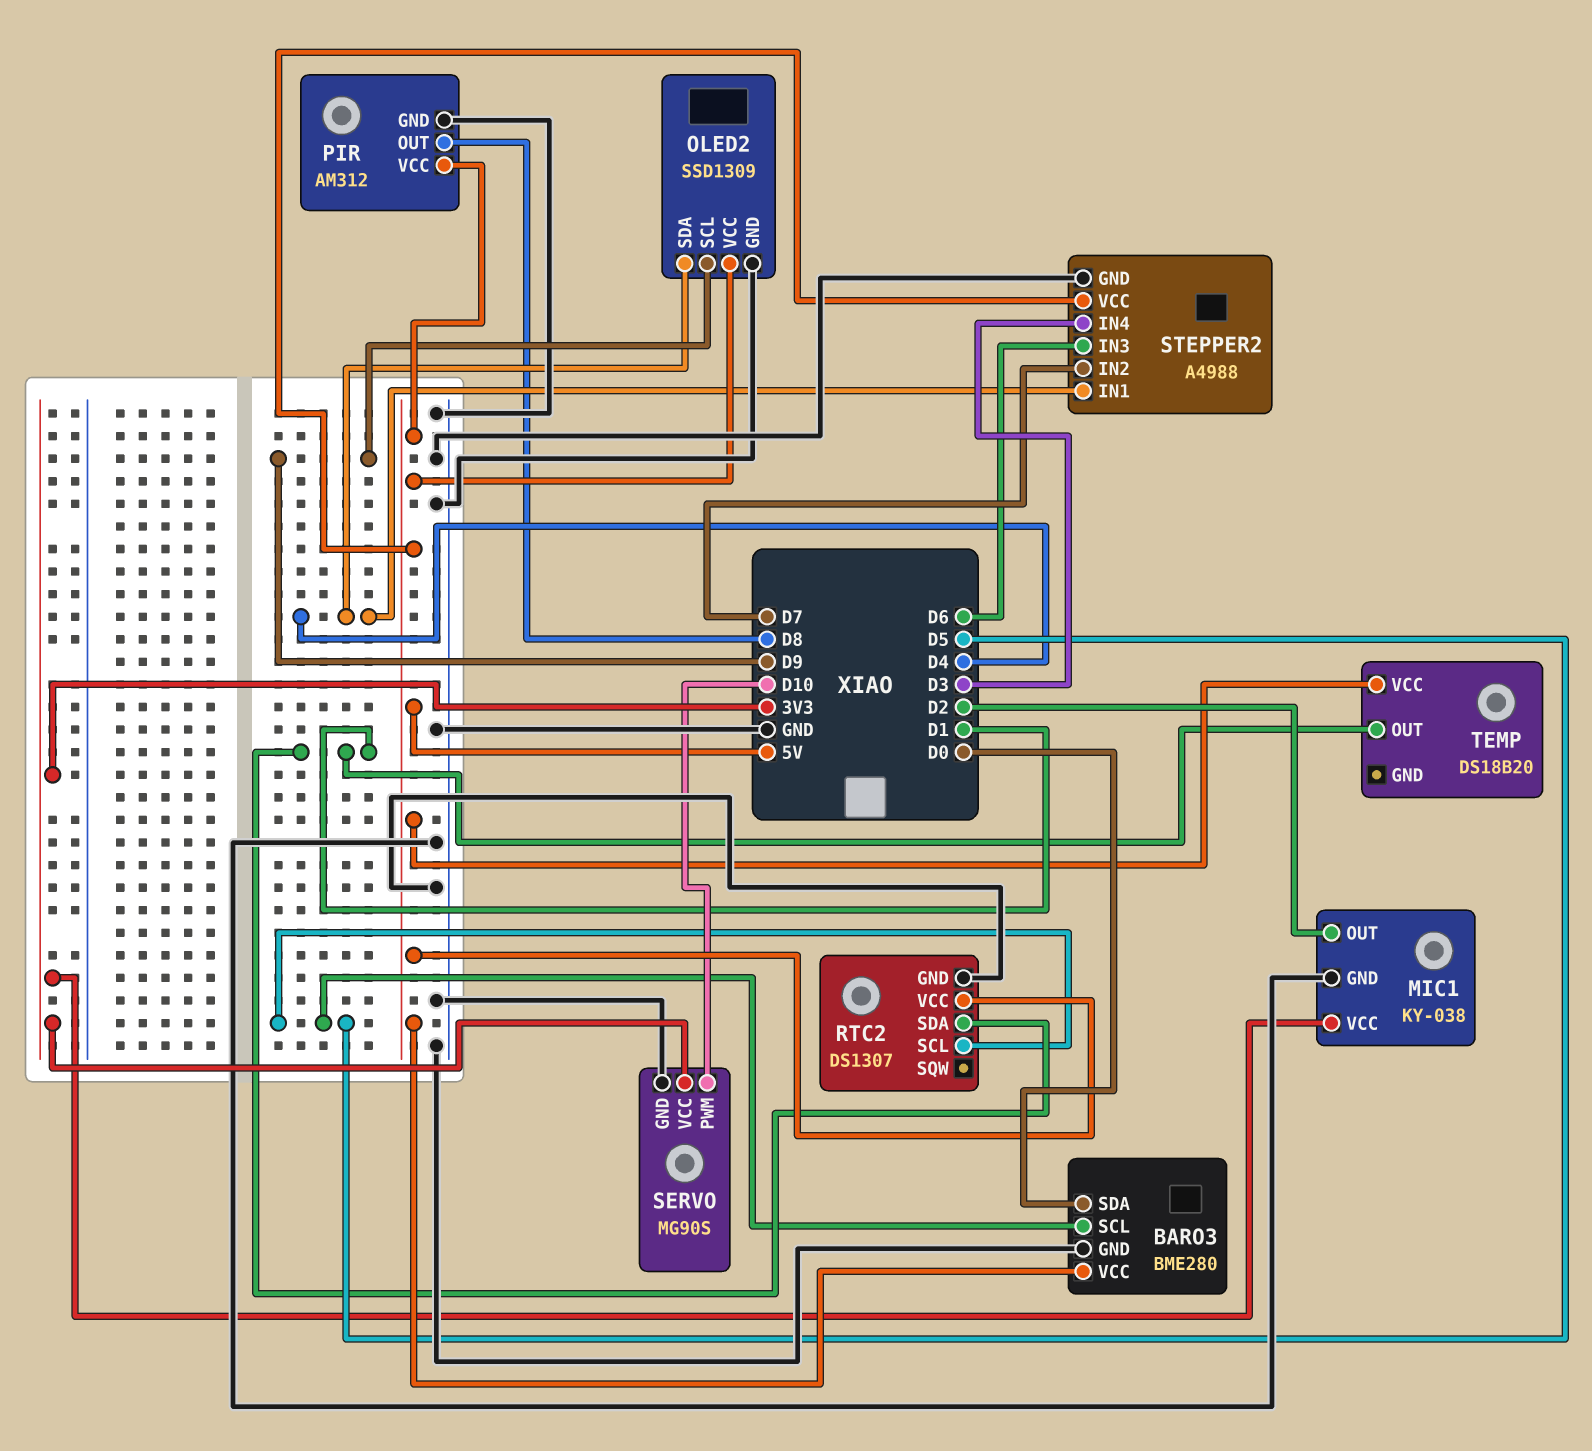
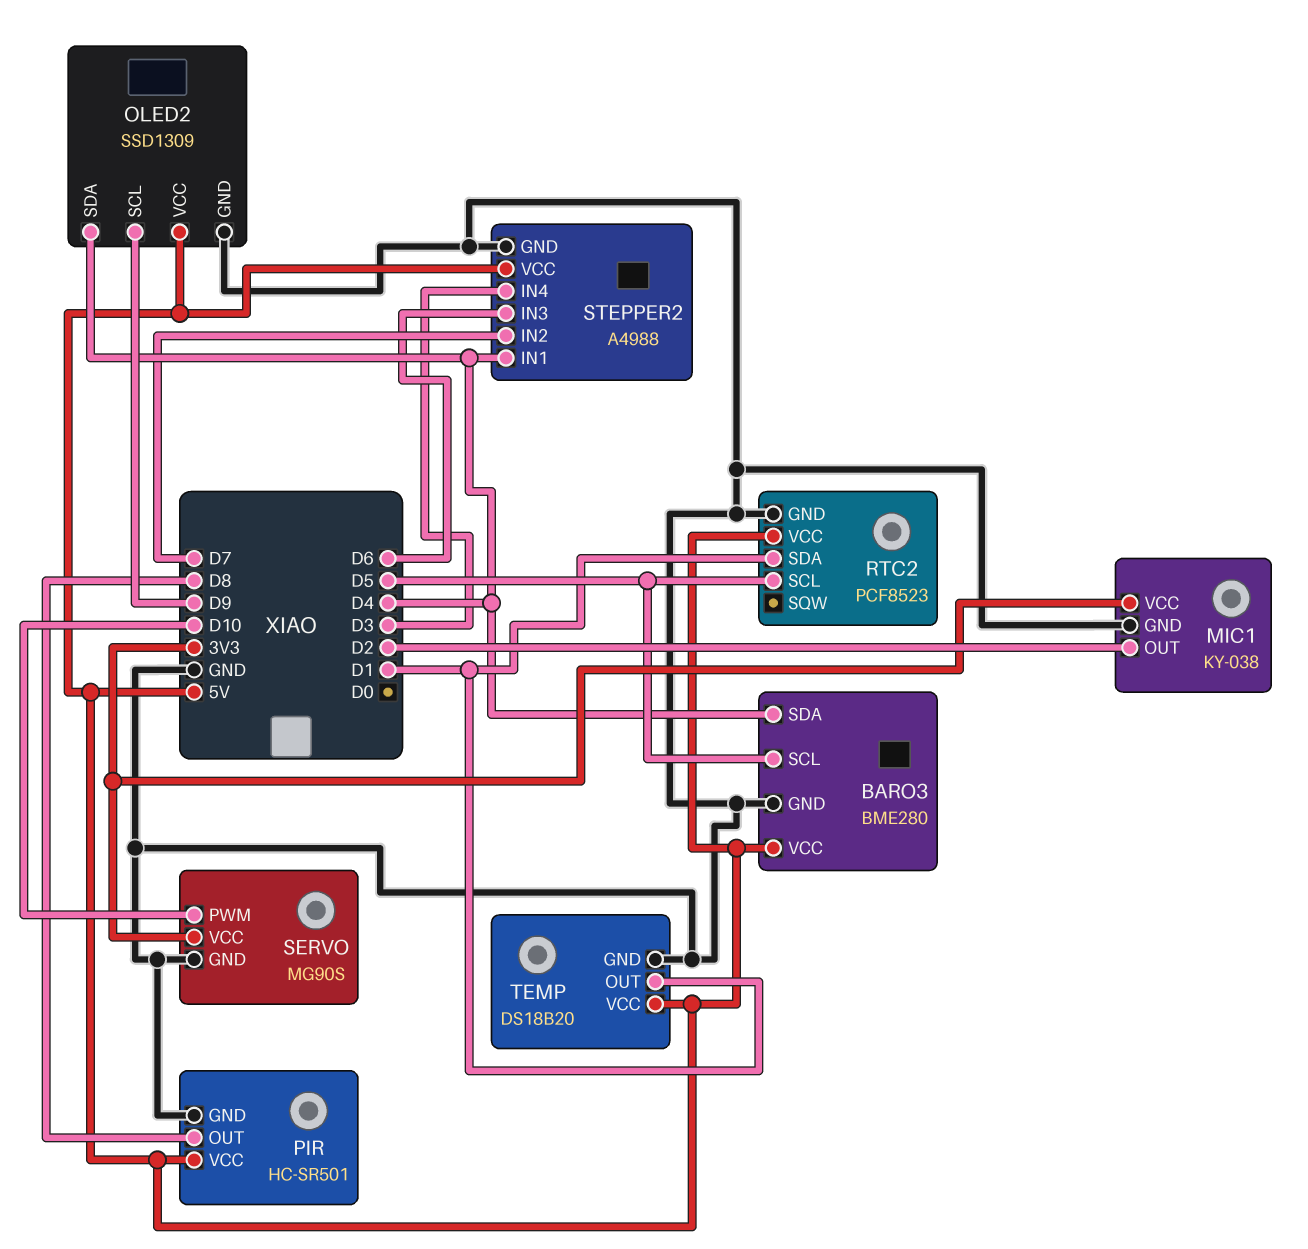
BARO3 pin SDA: D0 -> D4
PIR: AM312 -> HC-SR501
RTC2: DS1307 -> PCF8523
TEMP pin GND: none -> GND

